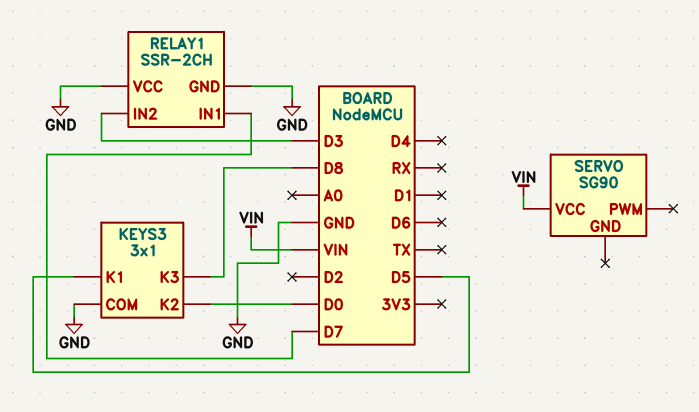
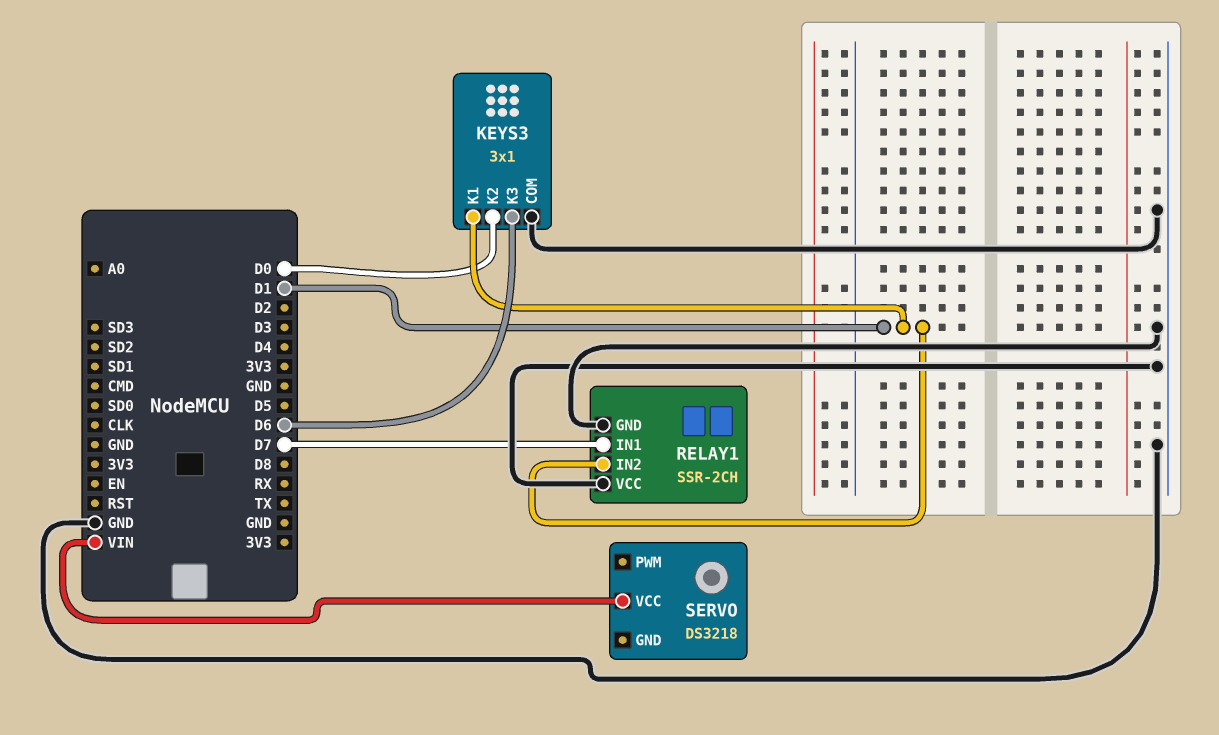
KEYS3 pin K1: D5 -> D1
KEYS3 pin K3: D8 -> D6
RELAY1 pin IN2: D3 -> D1
SERVO: SG90 -> DS3218

